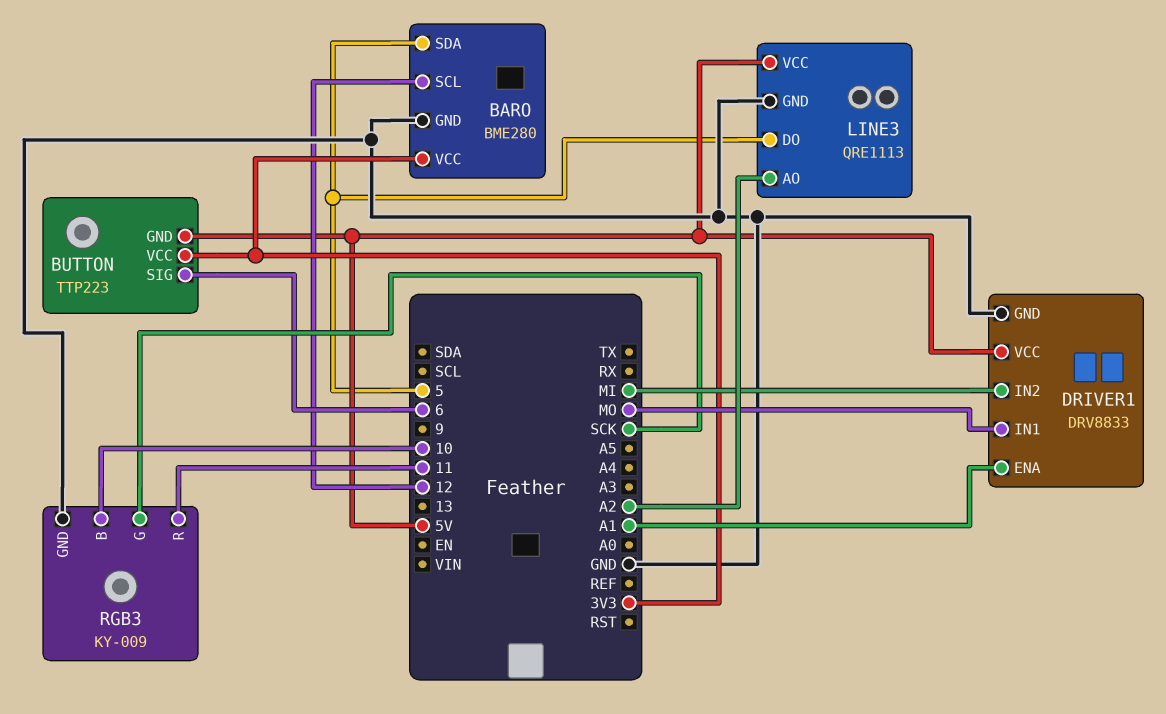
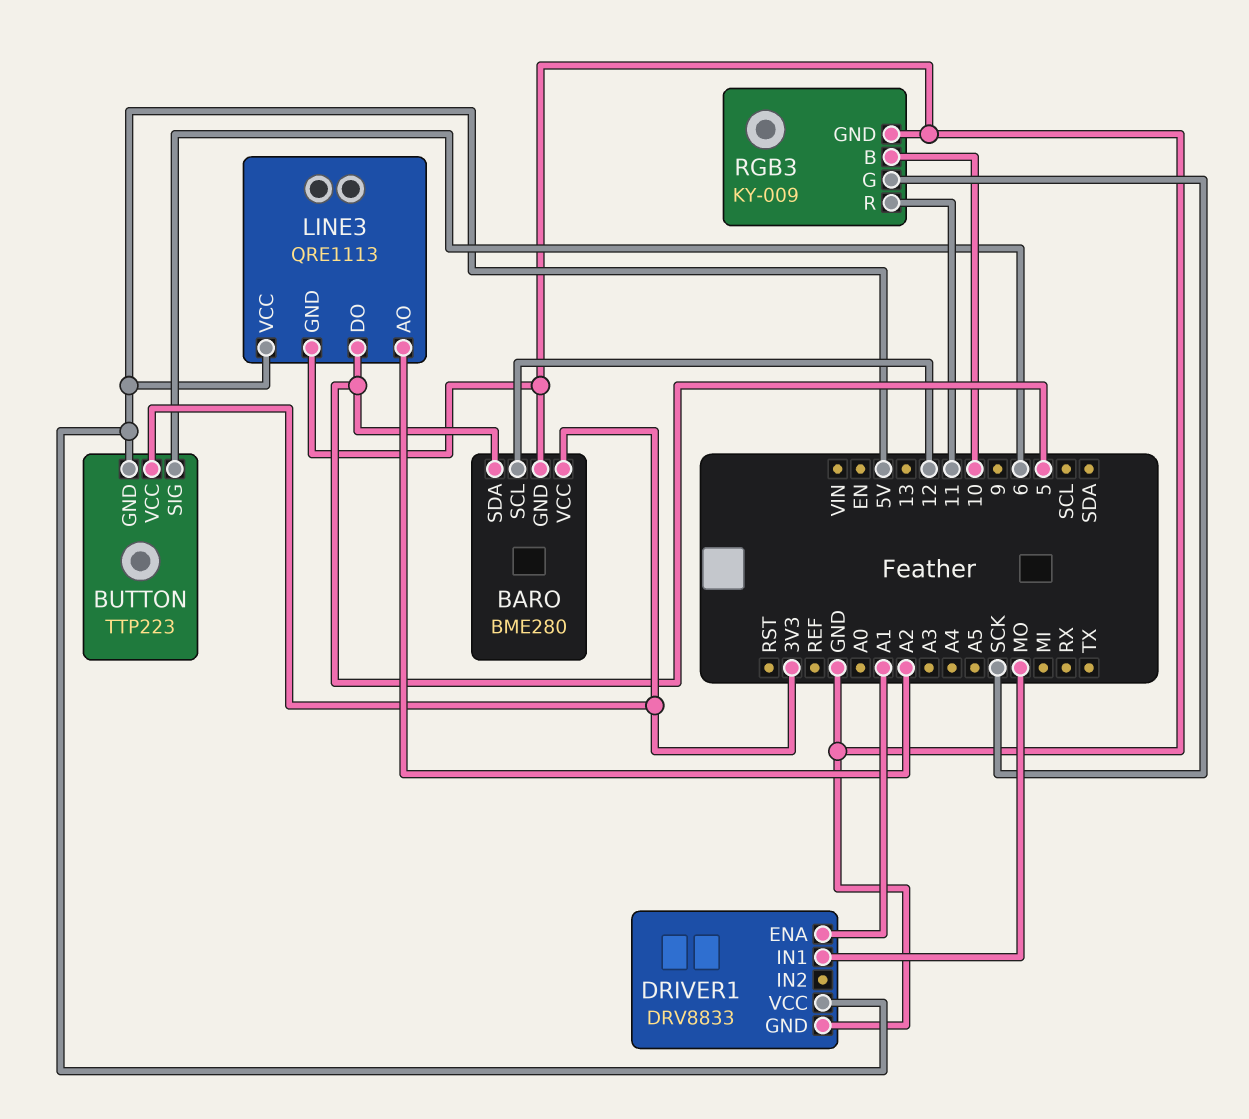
DRIVER1 pin IN2: MI -> none

